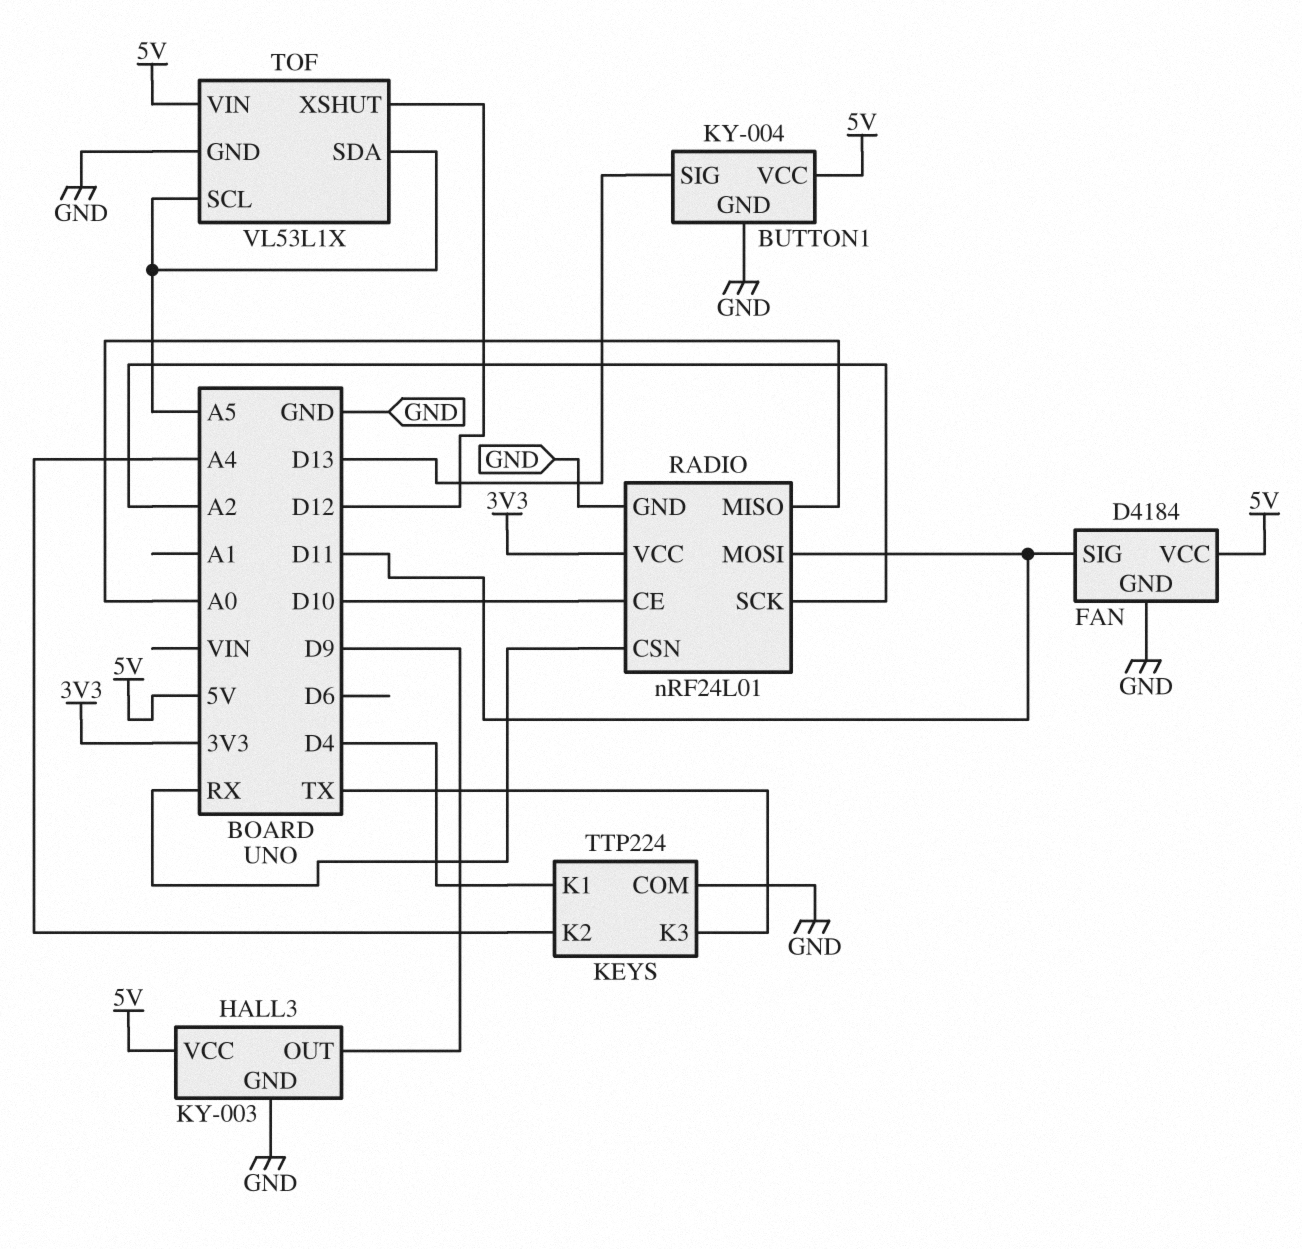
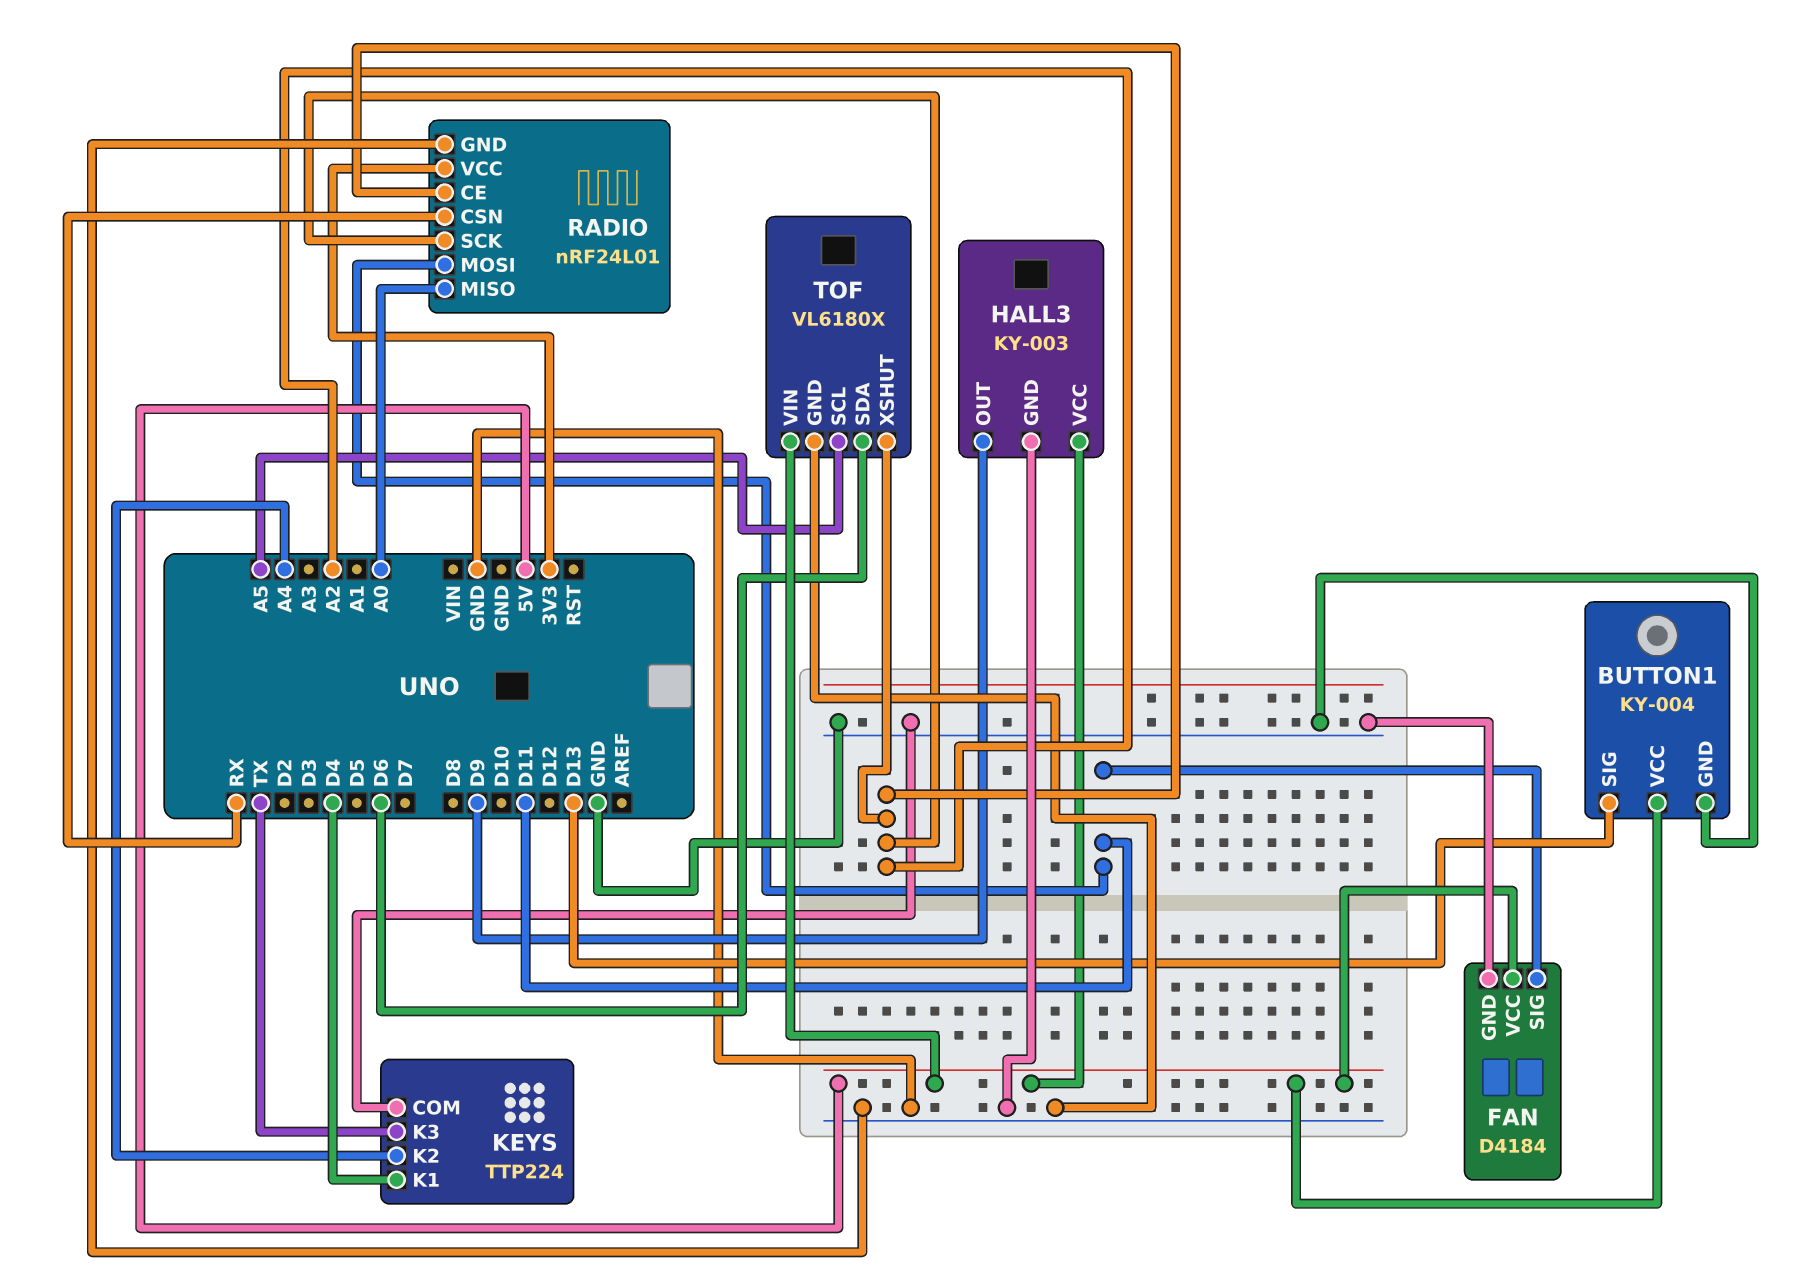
RADIO pin CE: D10 -> A2
TOF: VL53L1X -> VL6180X
TOF pin SDA: A5 -> D6
TOF pin XSHUT: D12 -> A2

